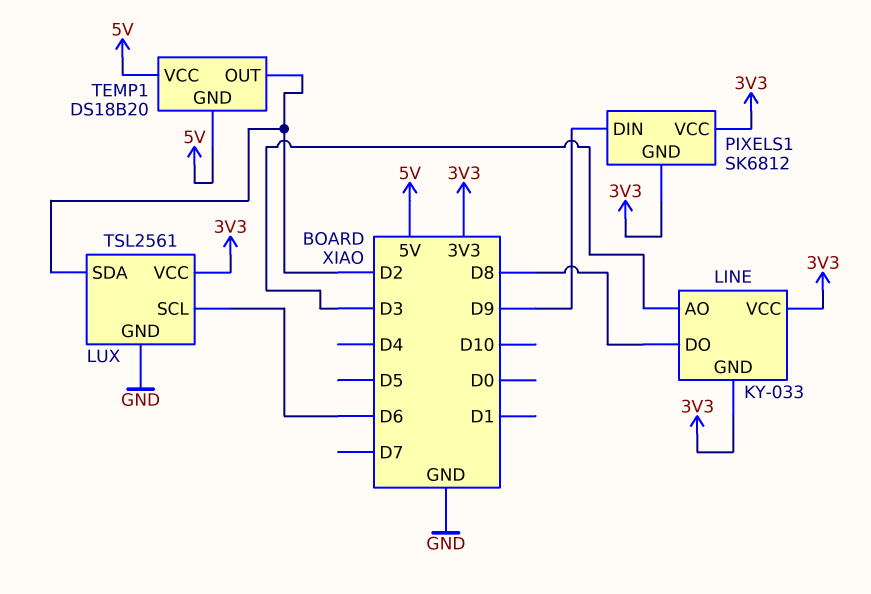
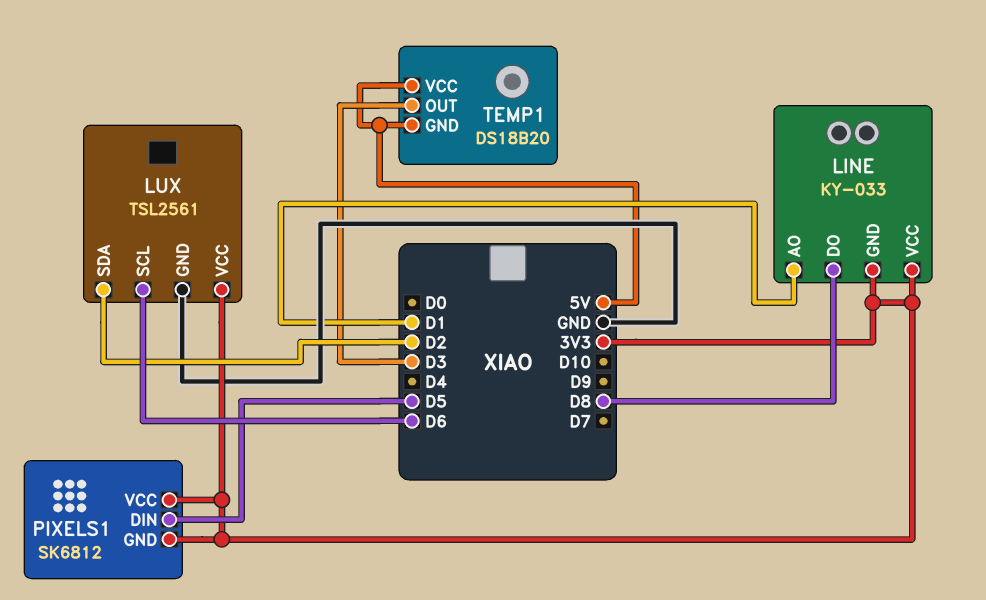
LINE pin AO: D3 -> D1
PIXELS1 pin DIN: D9 -> D5
TEMP1 pin OUT: D2 -> D3

